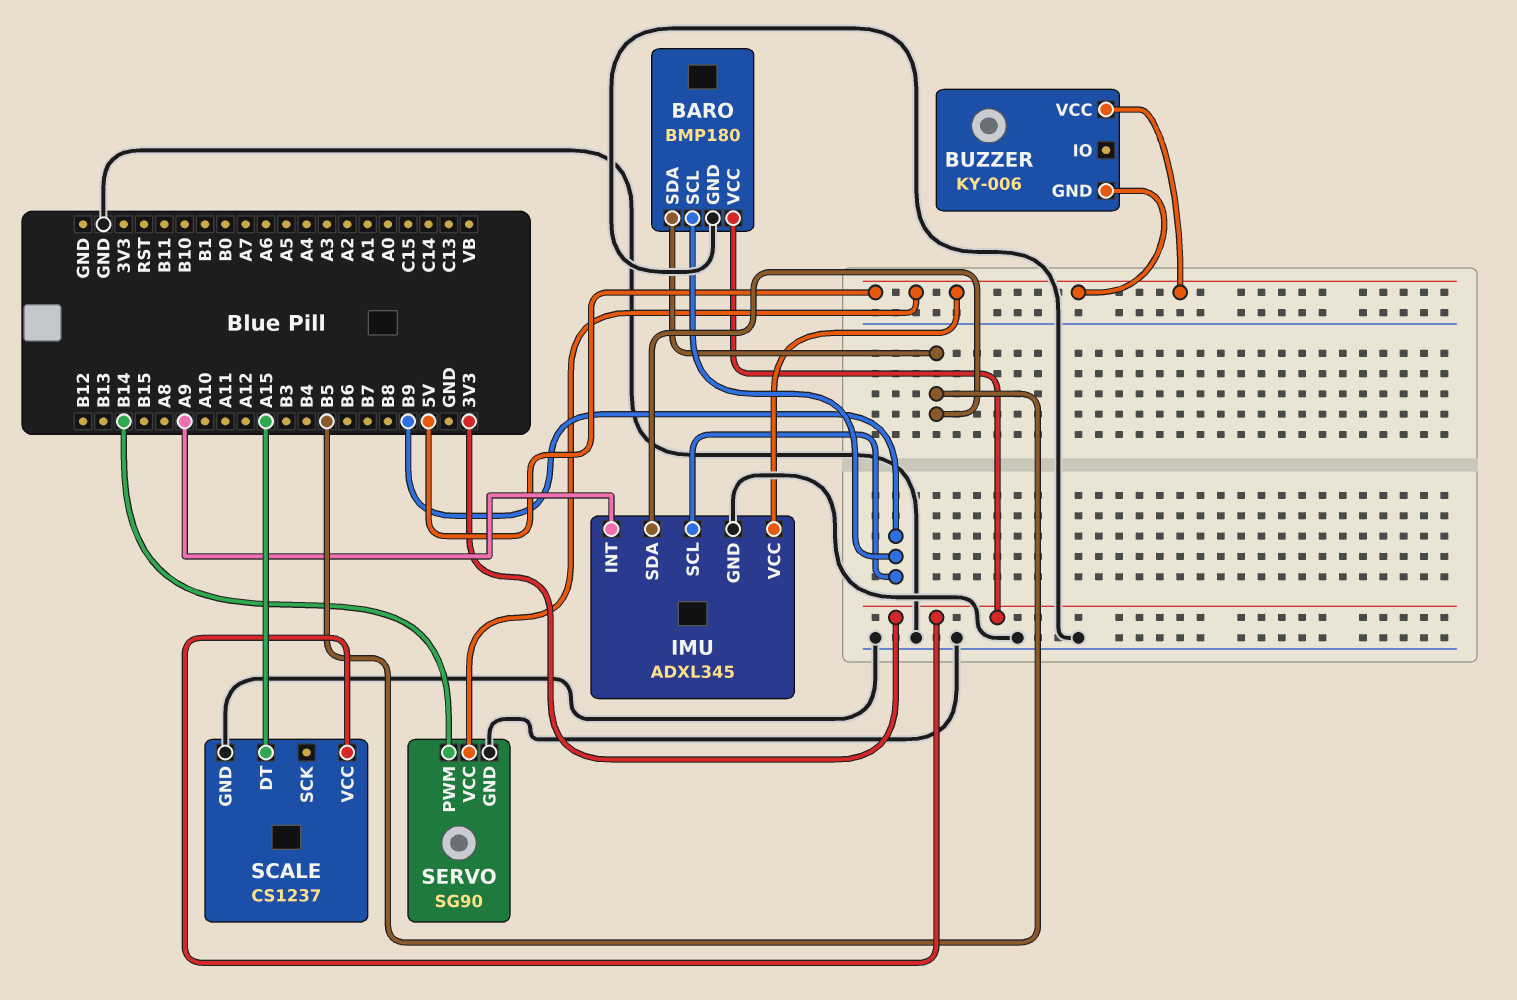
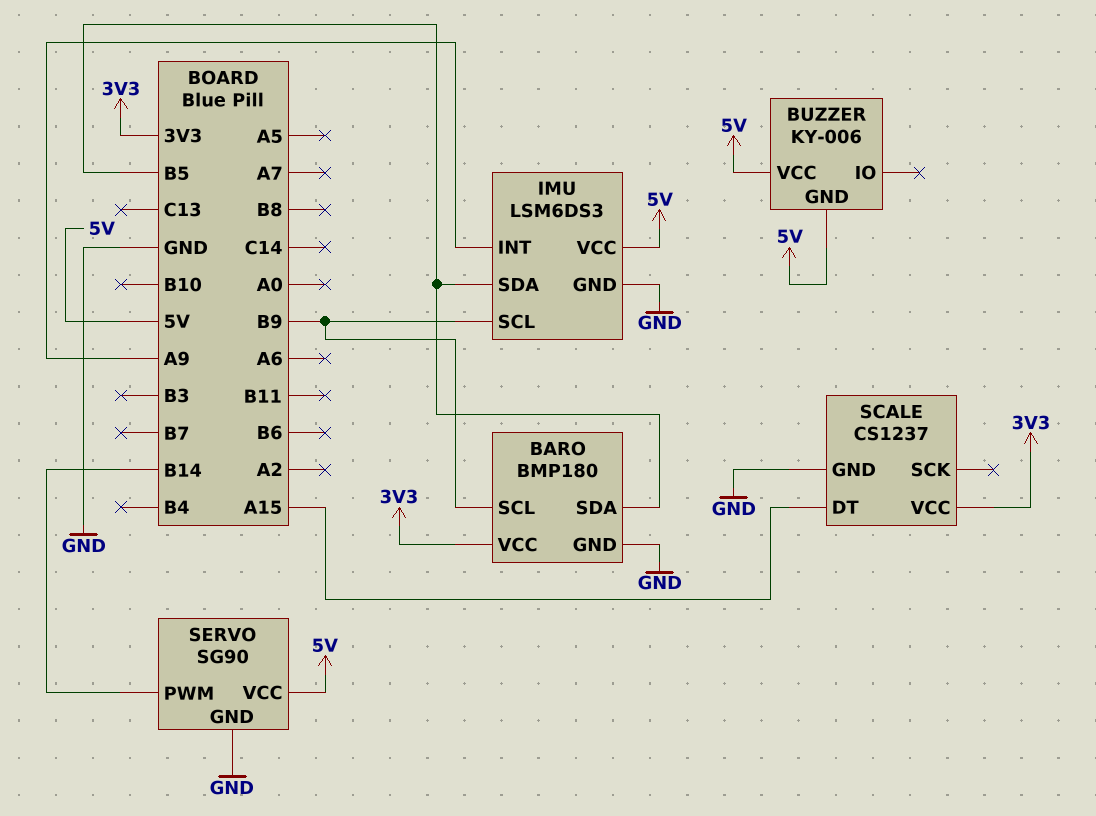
IMU: ADXL345 -> LSM6DS3

